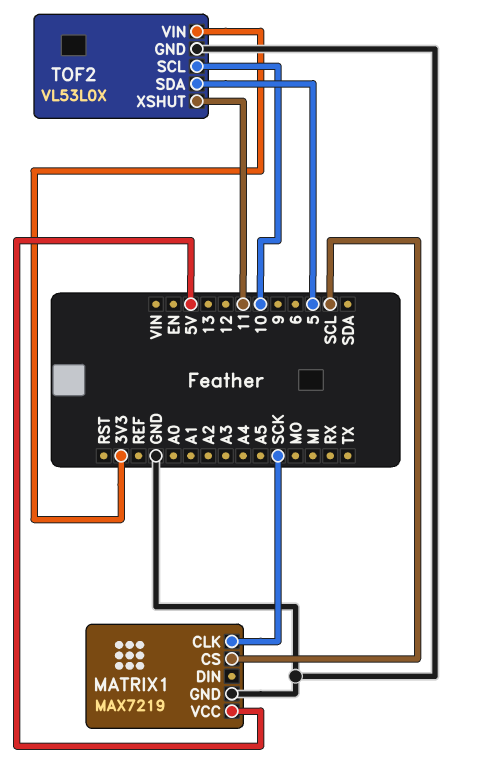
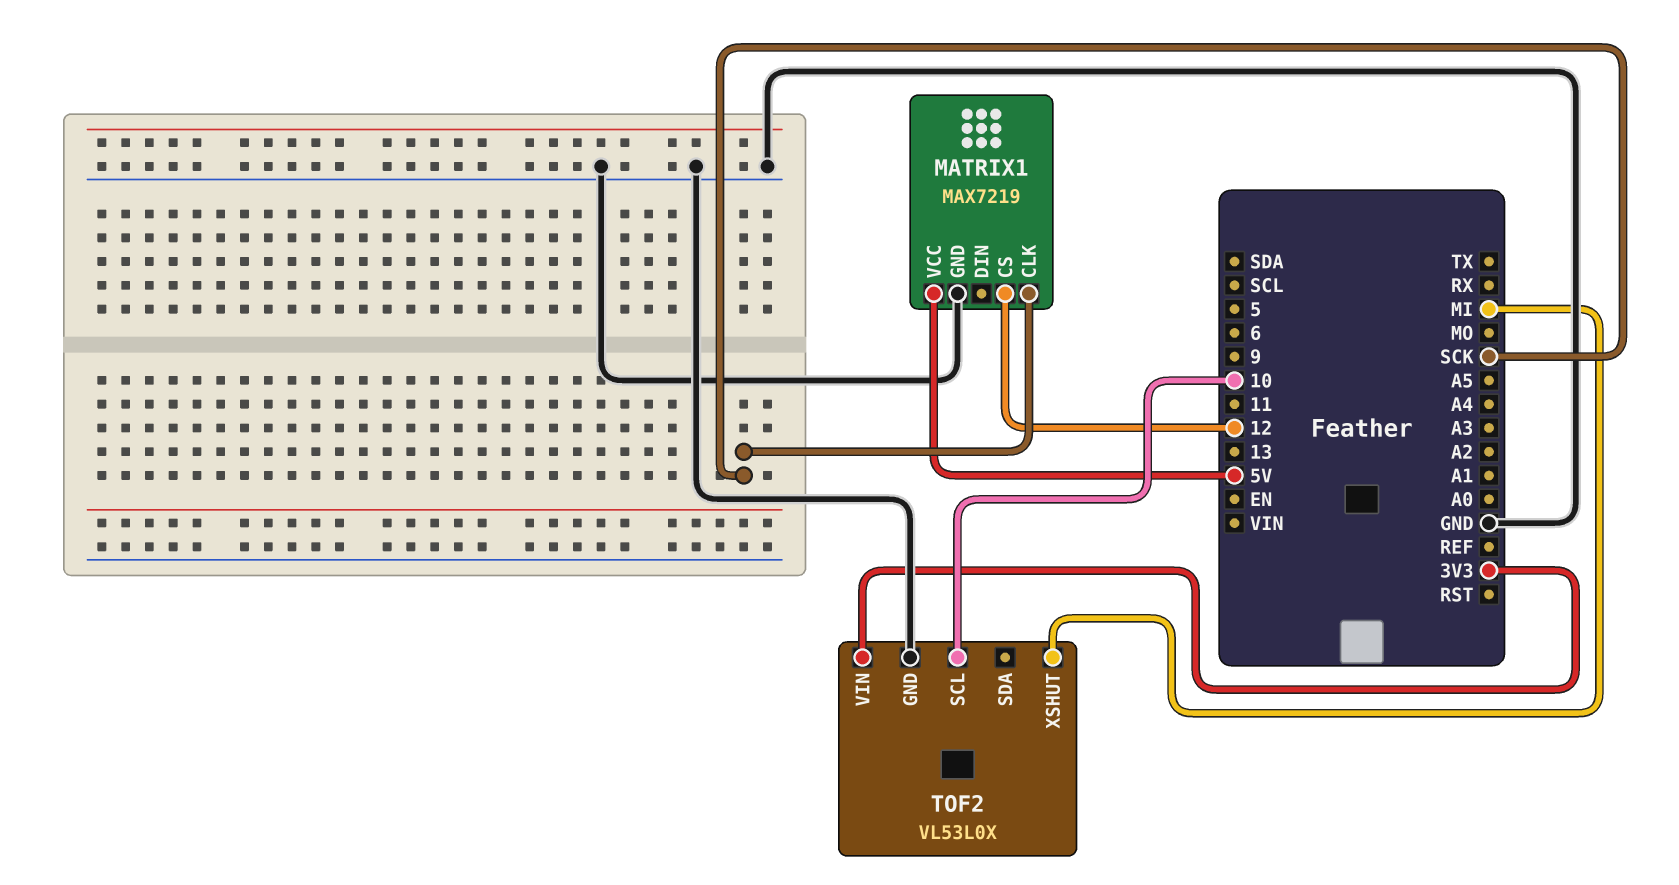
MATRIX1 pin CS: SCL -> 12
TOF2 pin SDA: 5 -> none
TOF2 pin XSHUT: 11 -> MI

